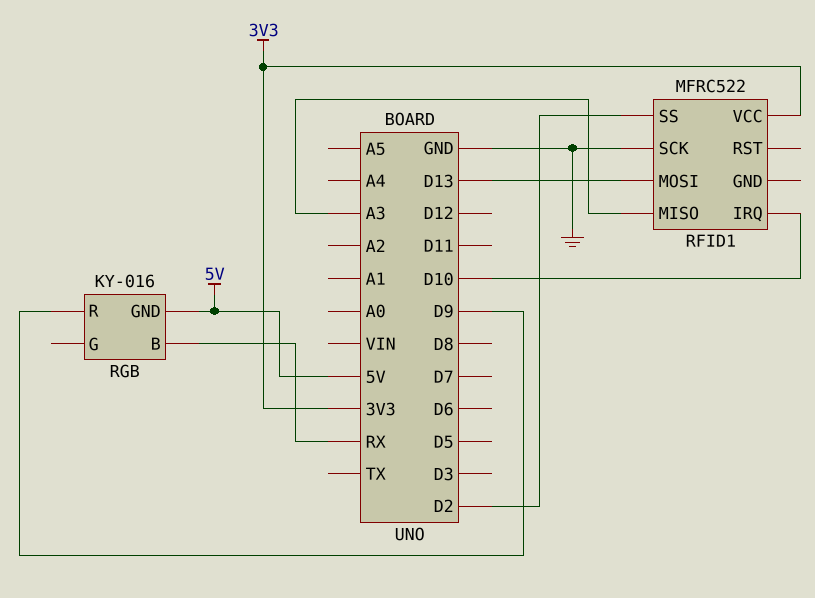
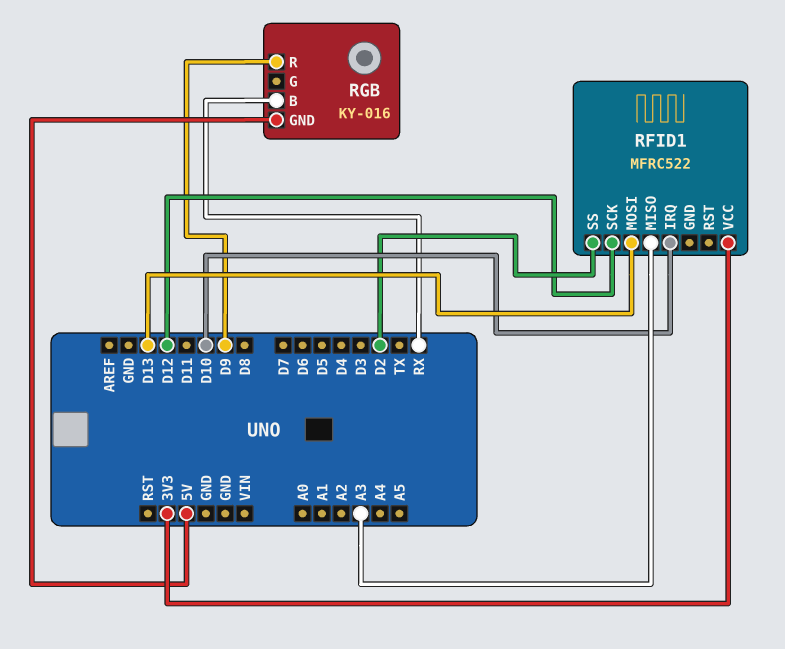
RFID1 pin SCK: GND -> D12

